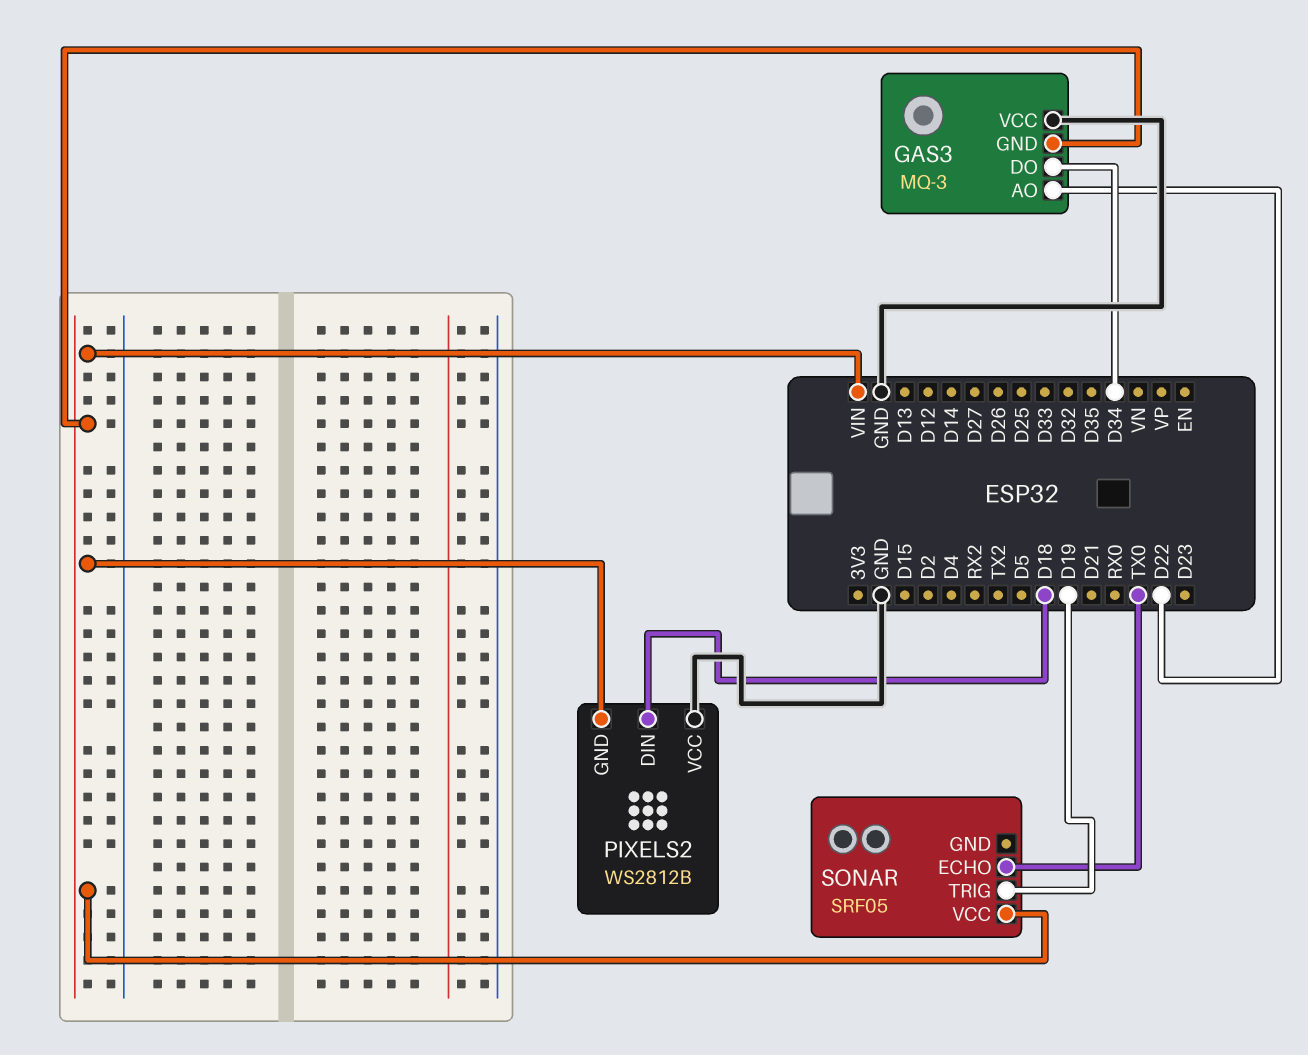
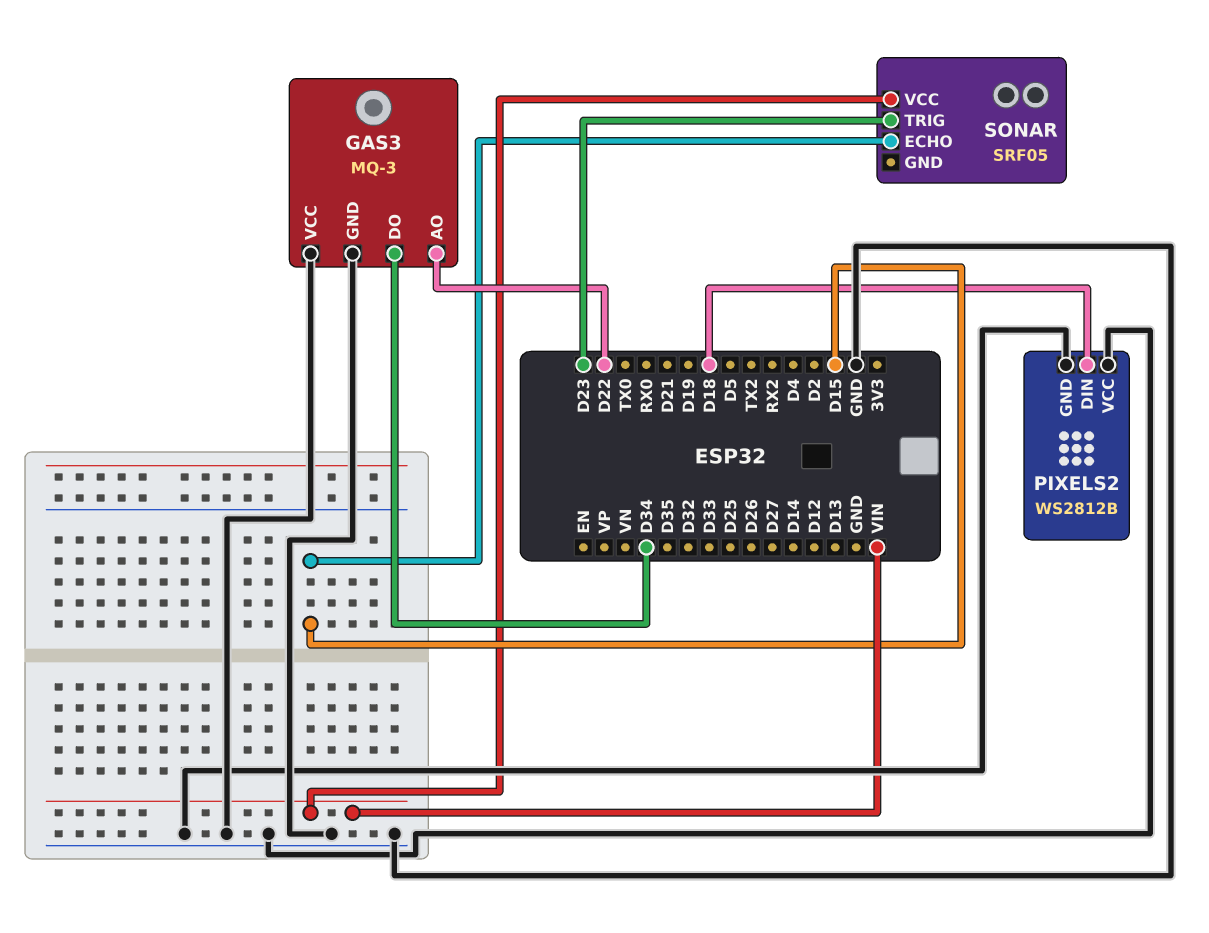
GAS3 pin GND: VIN -> GND
PIXELS2 pin GND: VIN -> GND
SONAR pin ECHO: TX0 -> D15
SONAR pin TRIG: D19 -> D23

